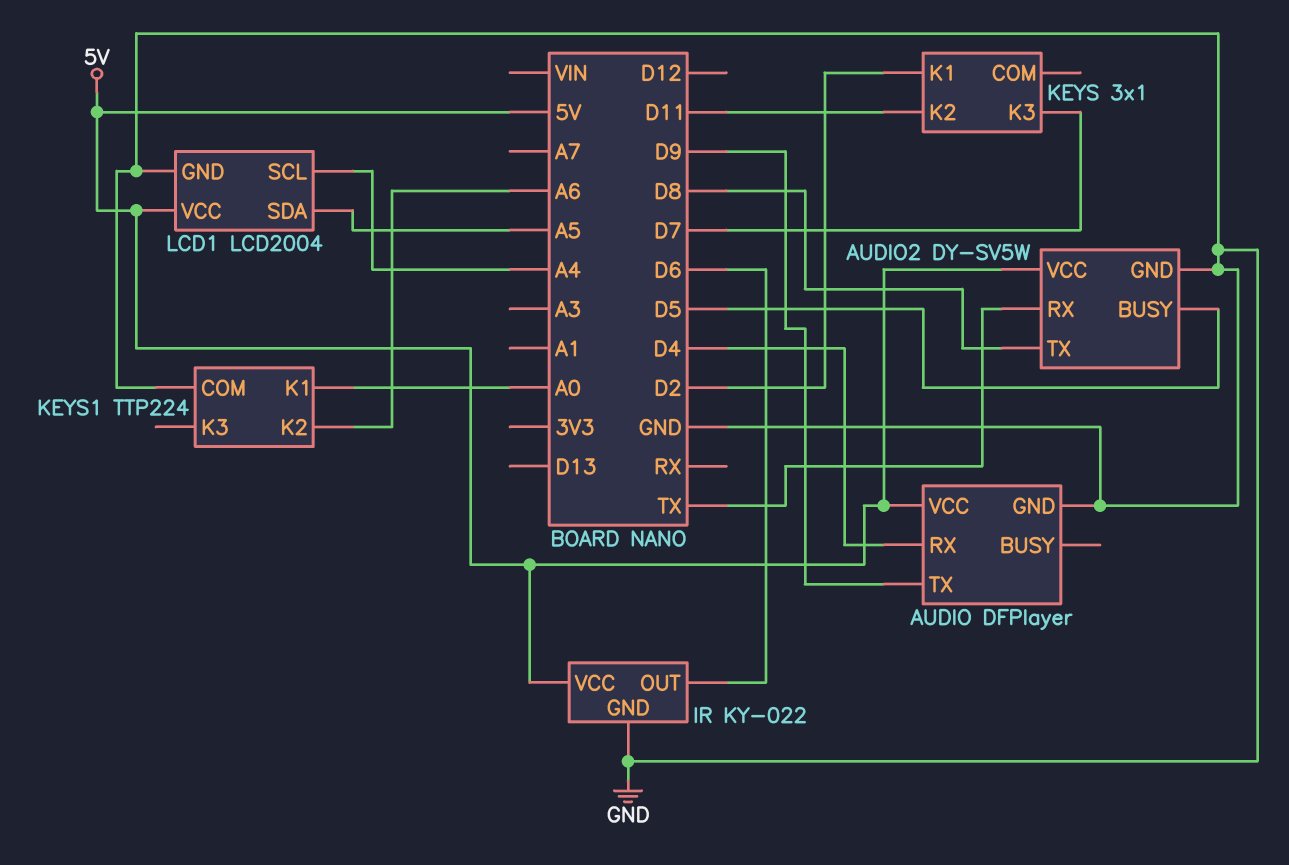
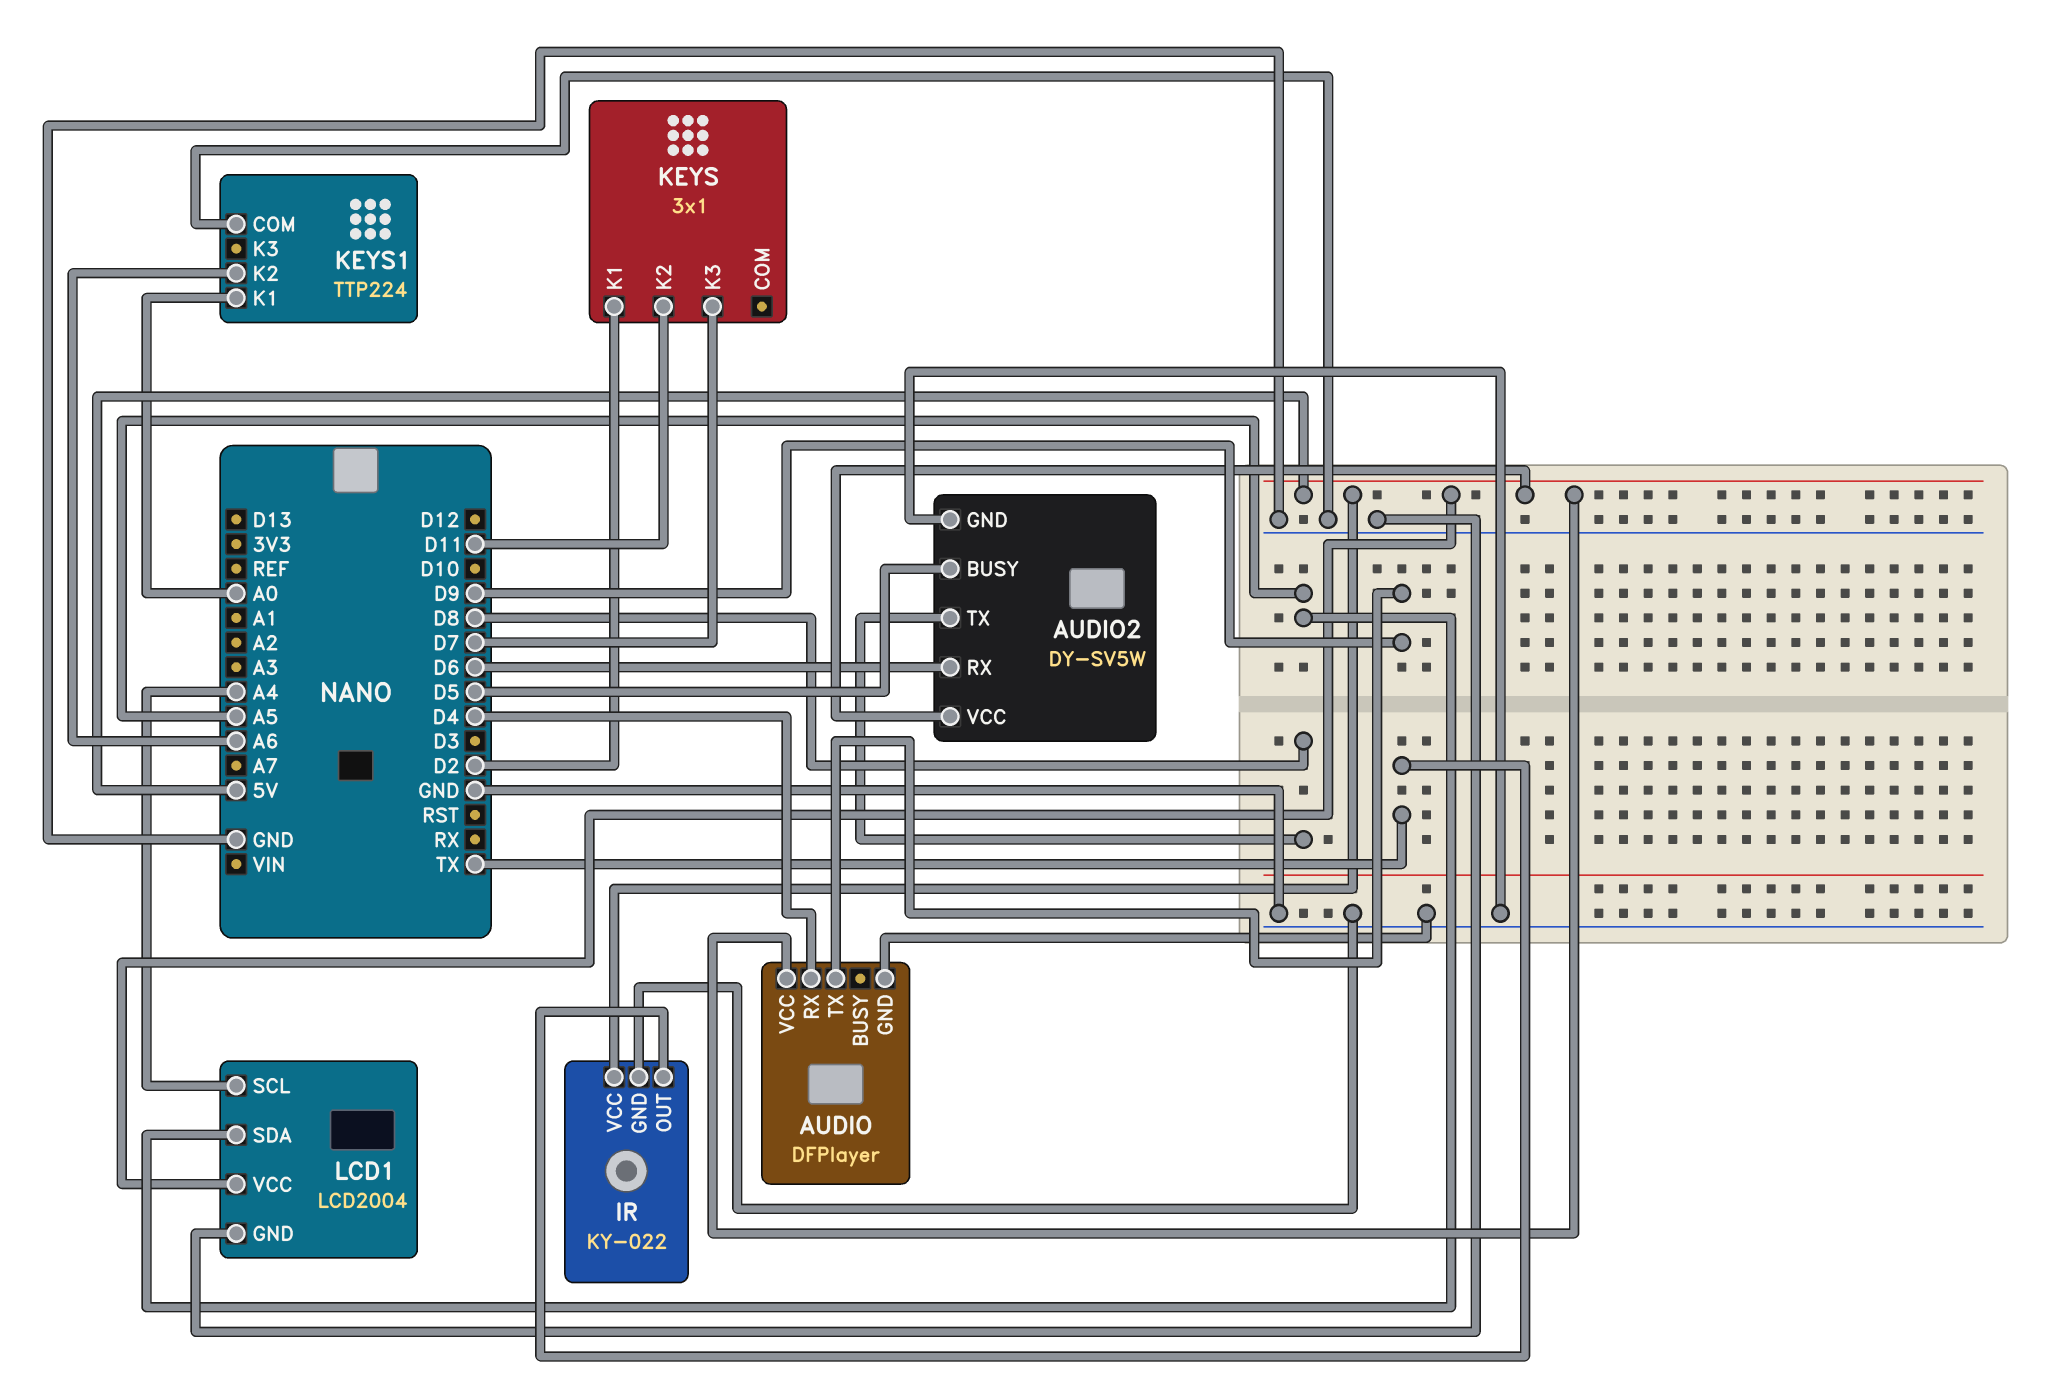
AUDIO2 pin RX: TX -> D6
IR pin OUT: D6 -> TX

